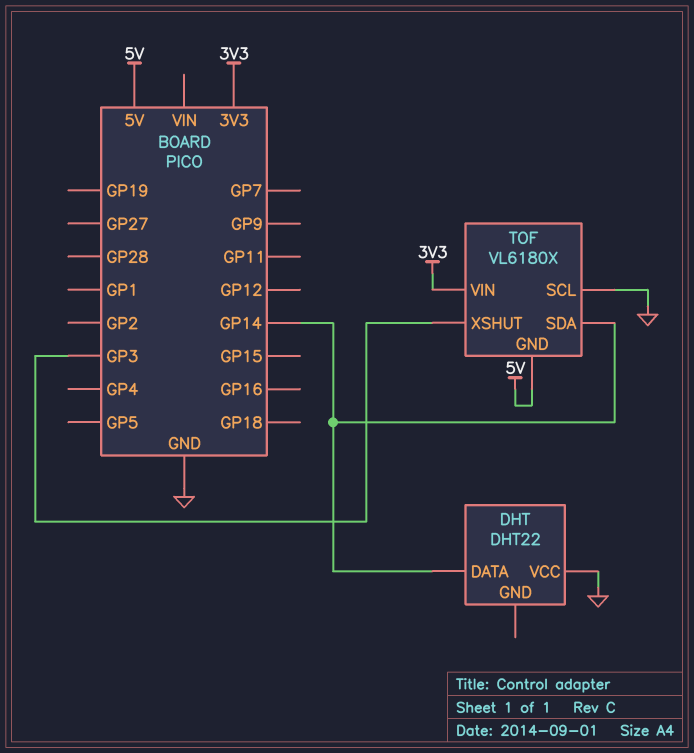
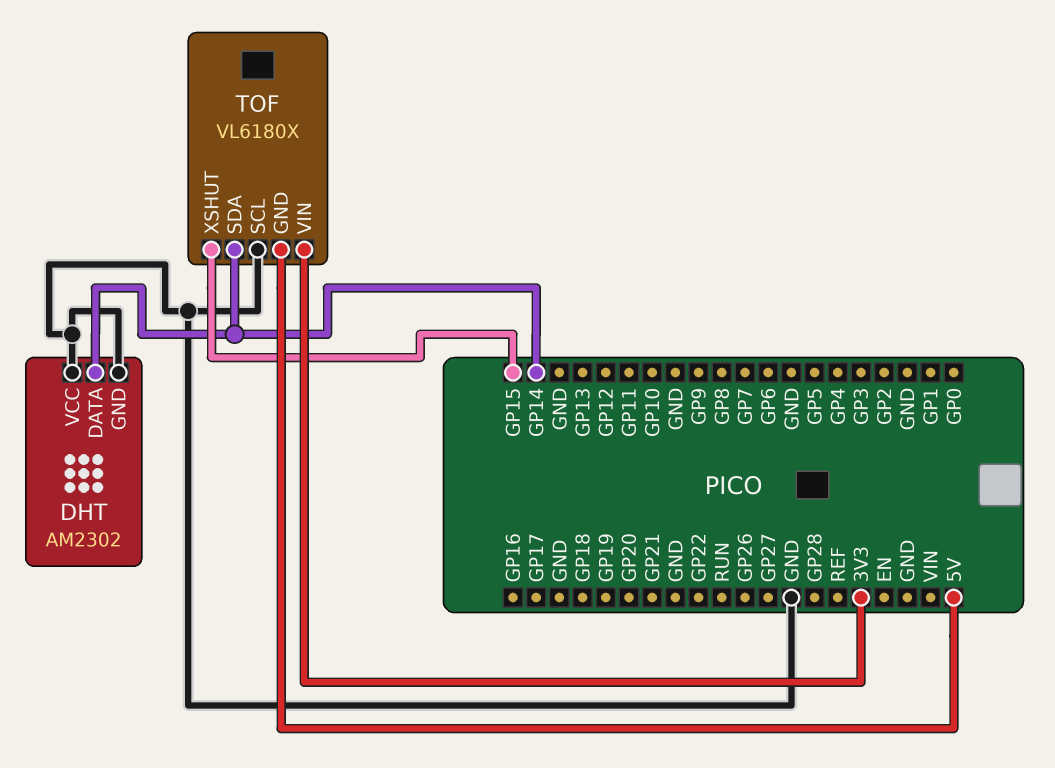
DHT: DHT22 -> AM2302
DHT pin GND: none -> GND
TOF pin XSHUT: GP3 -> GP15

